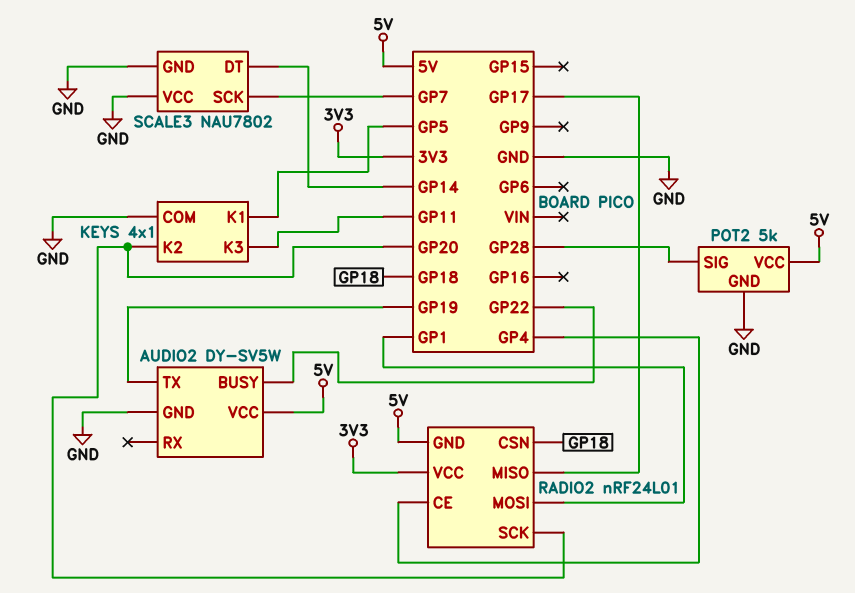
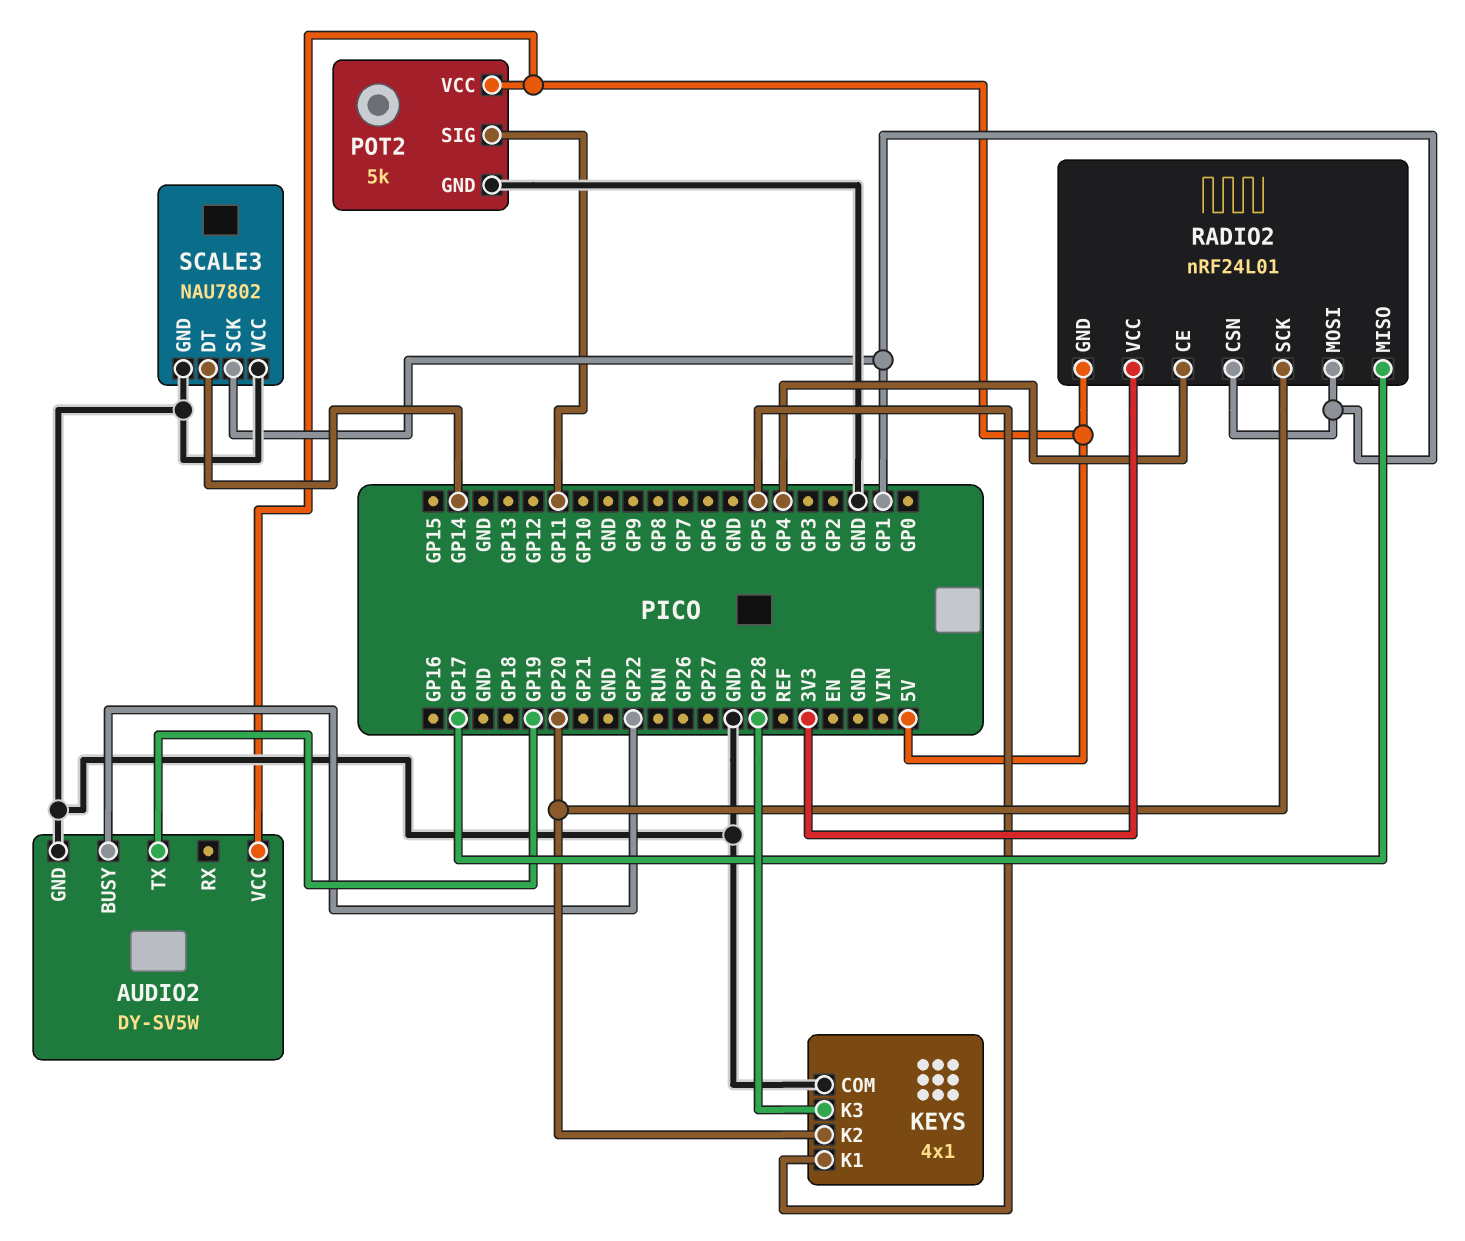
KEYS pin K3: GP11 -> GP28
POT2 pin SIG: GP28 -> GP11
RADIO2 pin CSN: GP18 -> GP1
SCALE3 pin SCK: GP7 -> GP1

